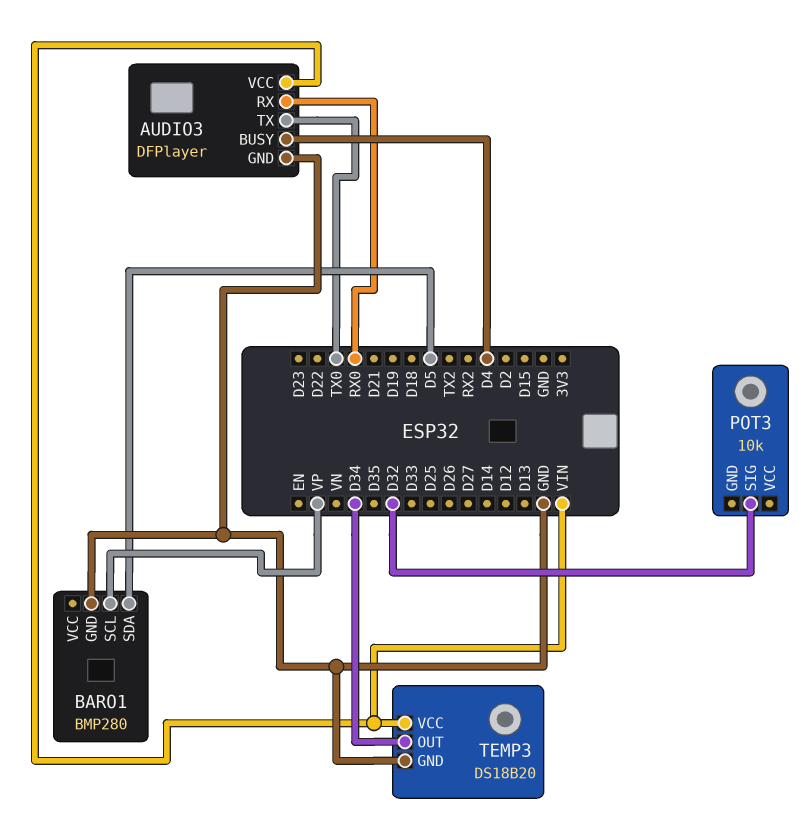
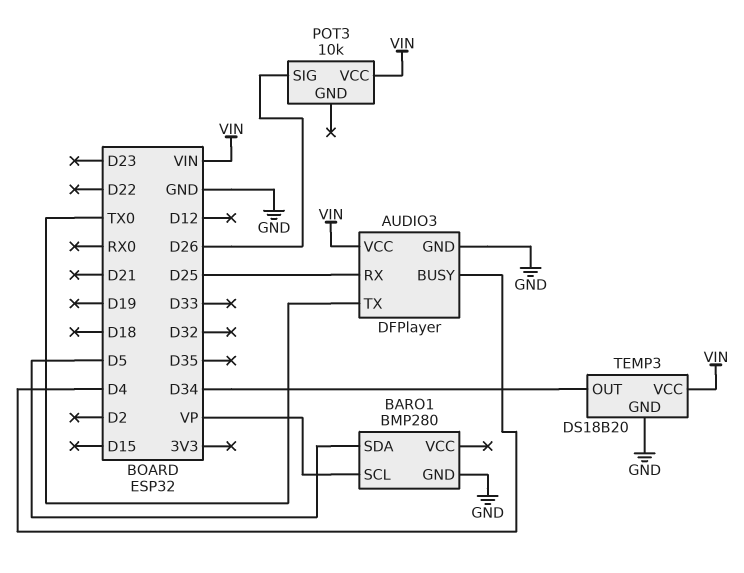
AUDIO3 pin RX: RX0 -> D25
POT3 pin SIG: D32 -> D26
POT3 pin VCC: none -> VIN

